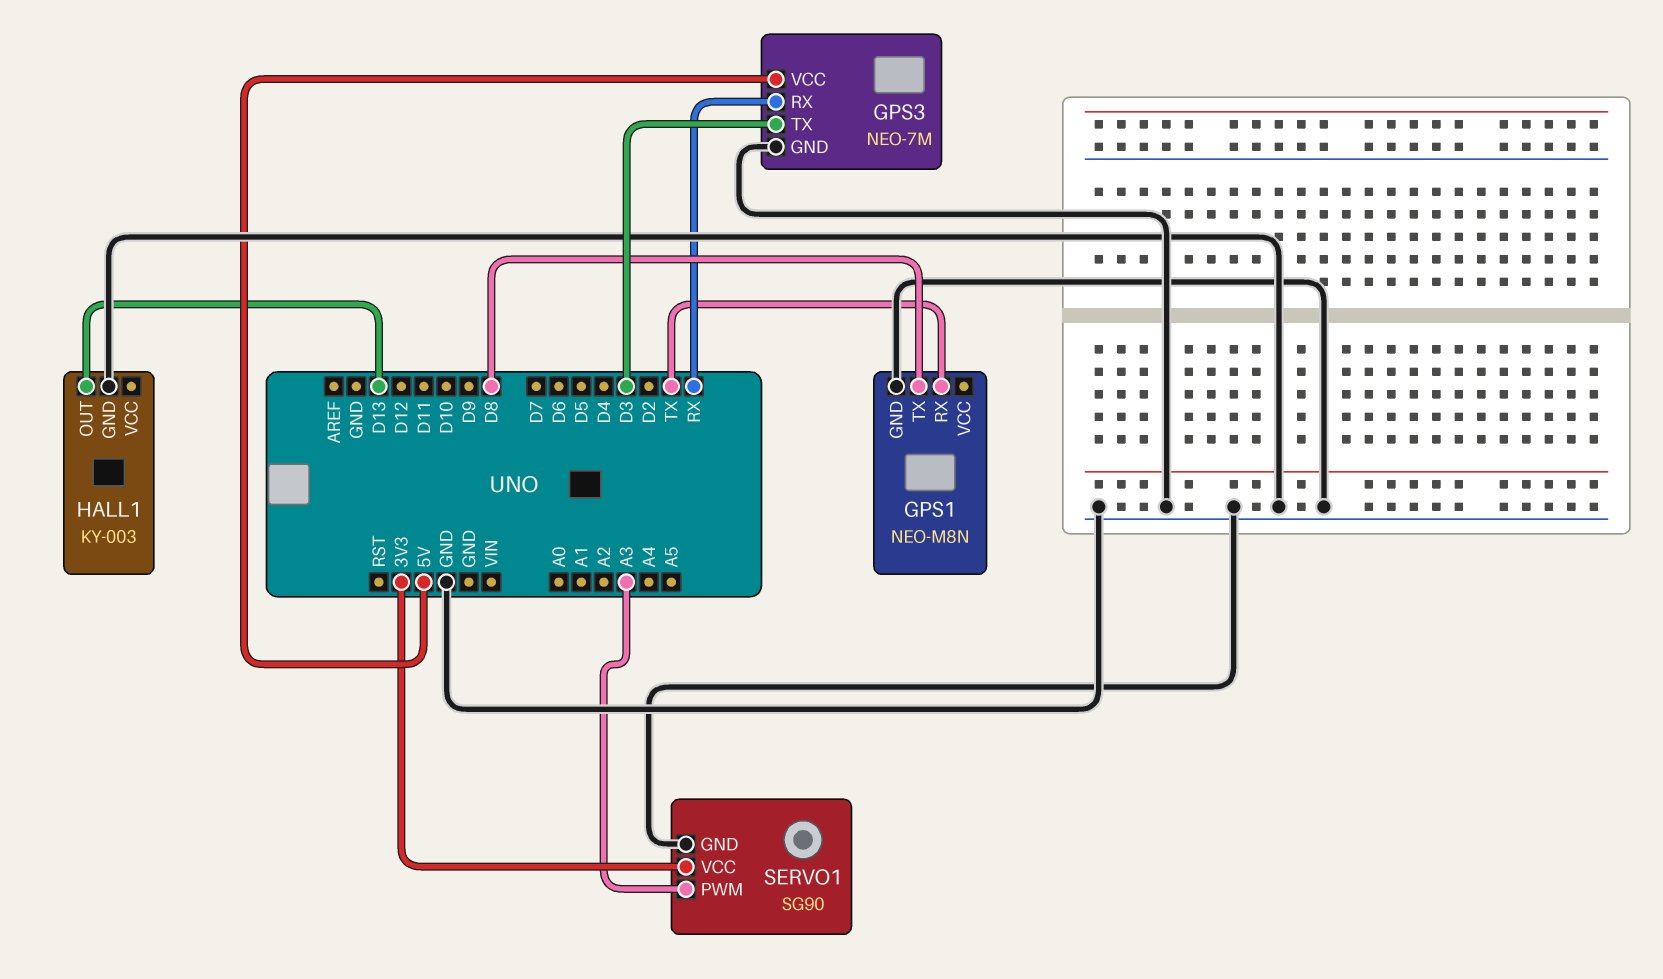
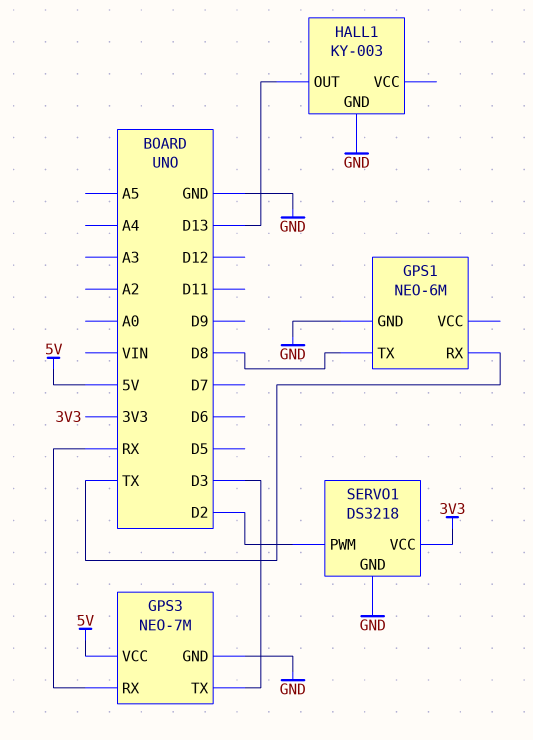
GPS1: NEO-M8N -> NEO-6M
SERVO1: SG90 -> DS3218
SERVO1 pin PWM: A3 -> D2

